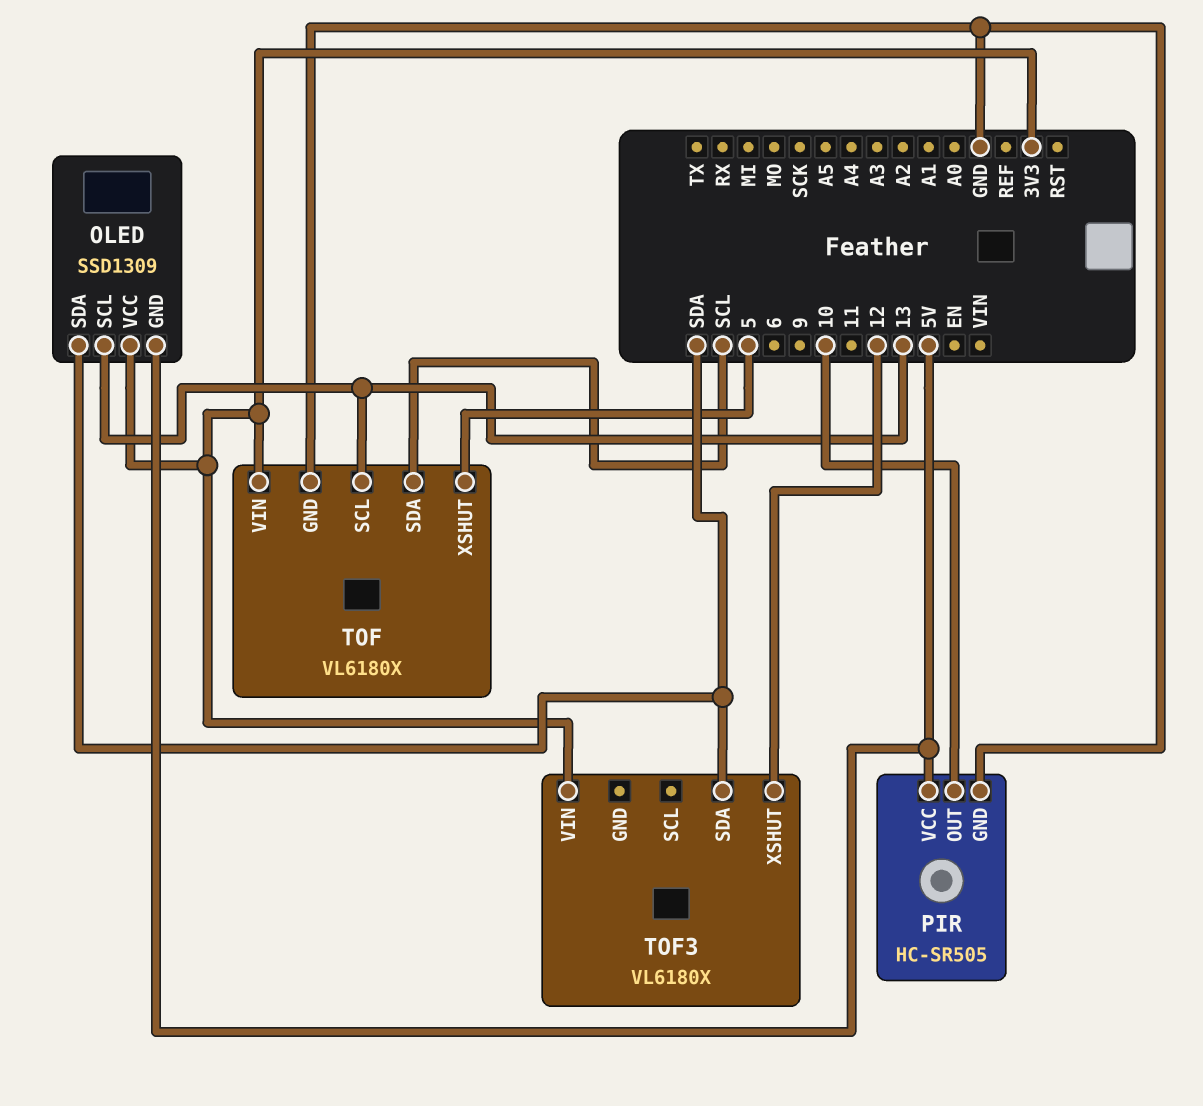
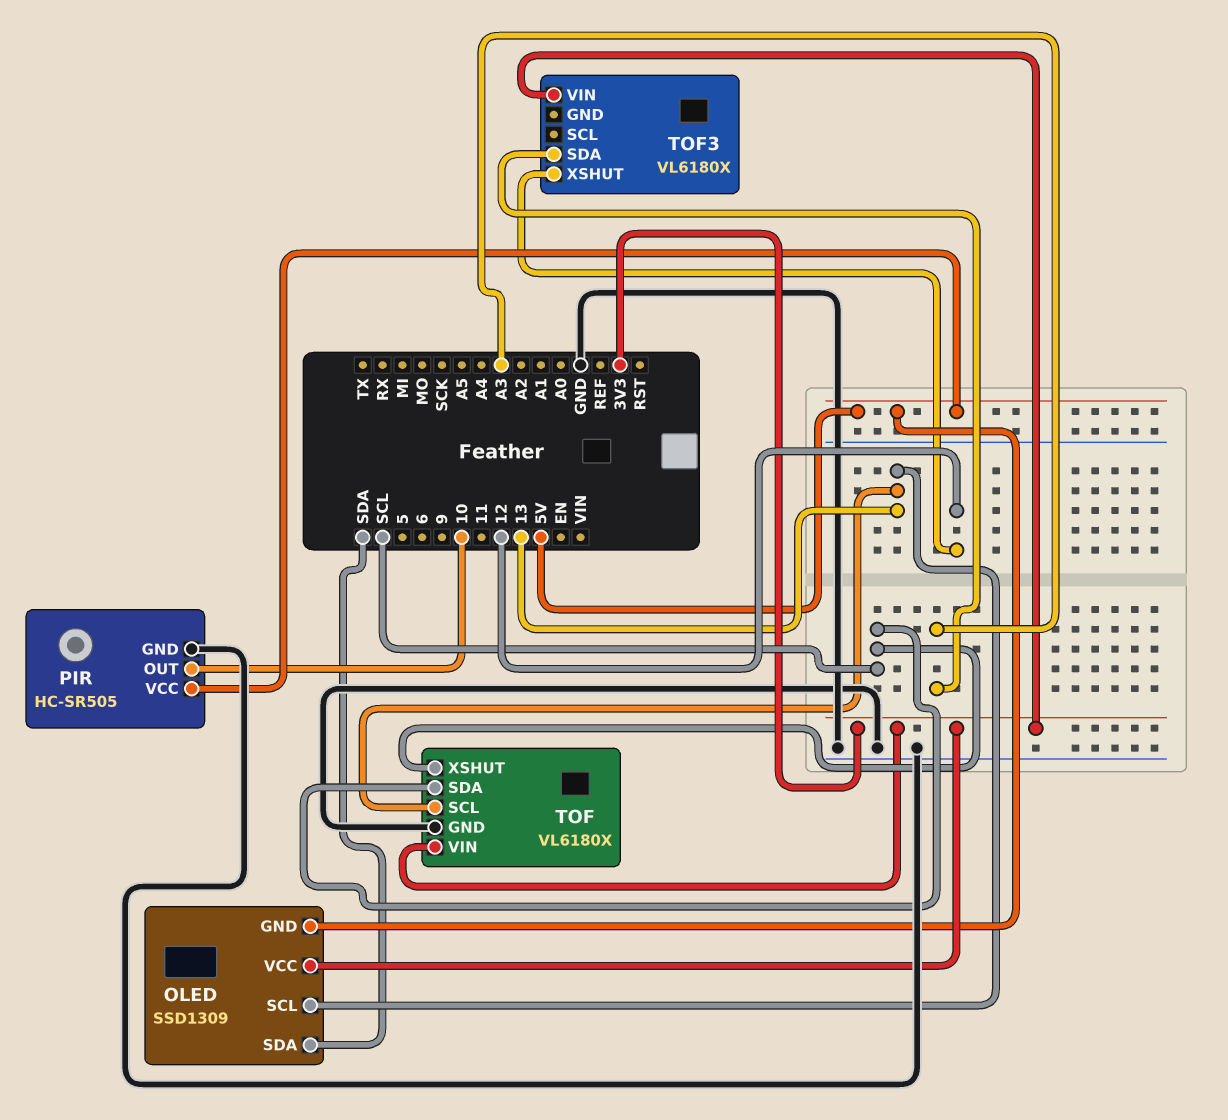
TOF pin XSHUT: 5 -> SCL
TOF3 pin SDA: SDA -> A3

